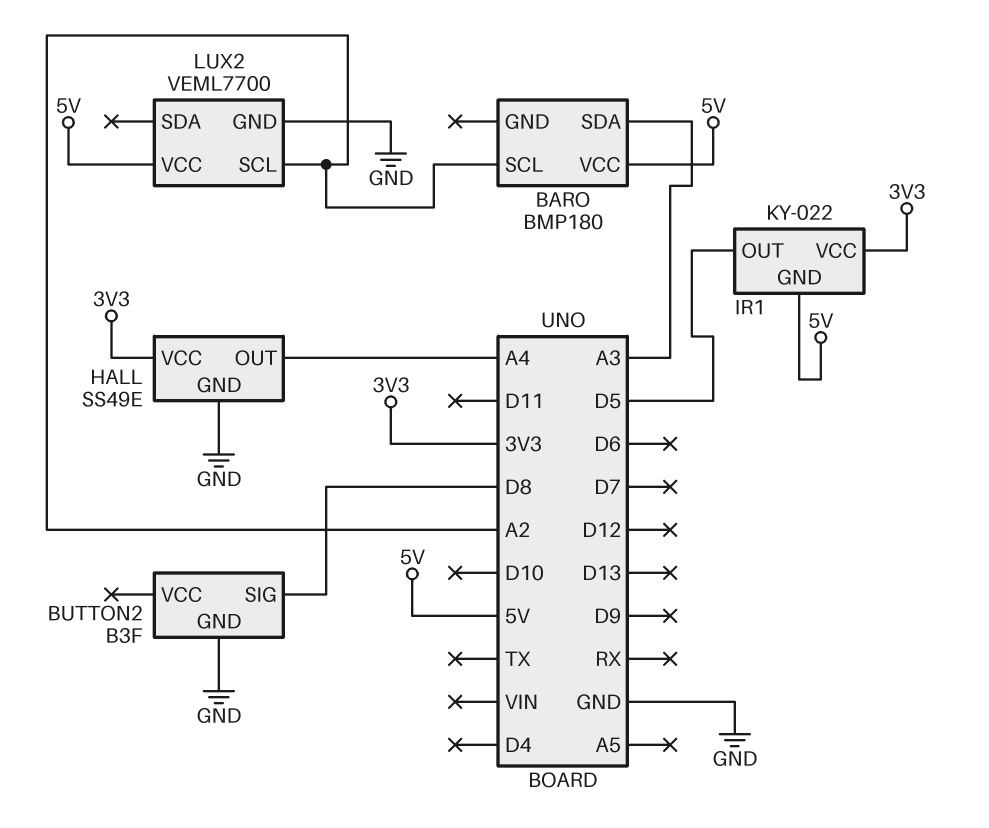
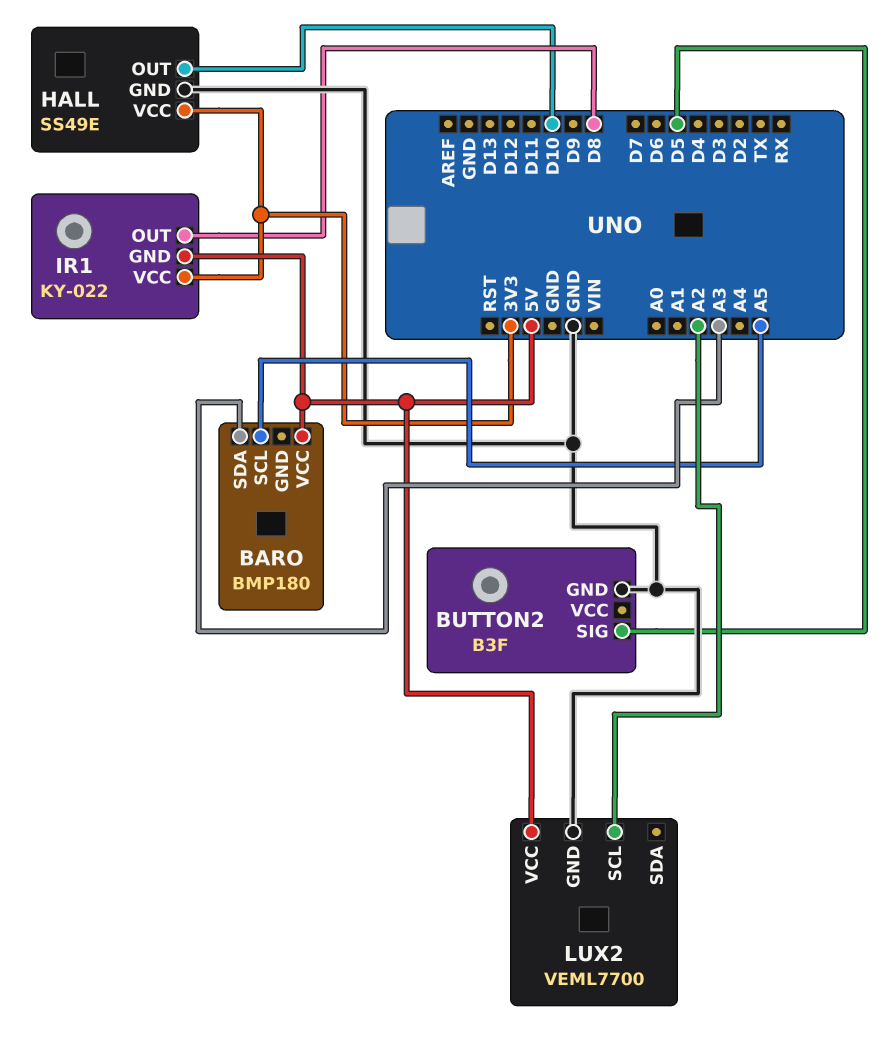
BARO pin SCL: A2 -> A5
BUTTON2 pin SIG: D8 -> D5
HALL pin OUT: A4 -> D10
IR1 pin OUT: D5 -> D8

